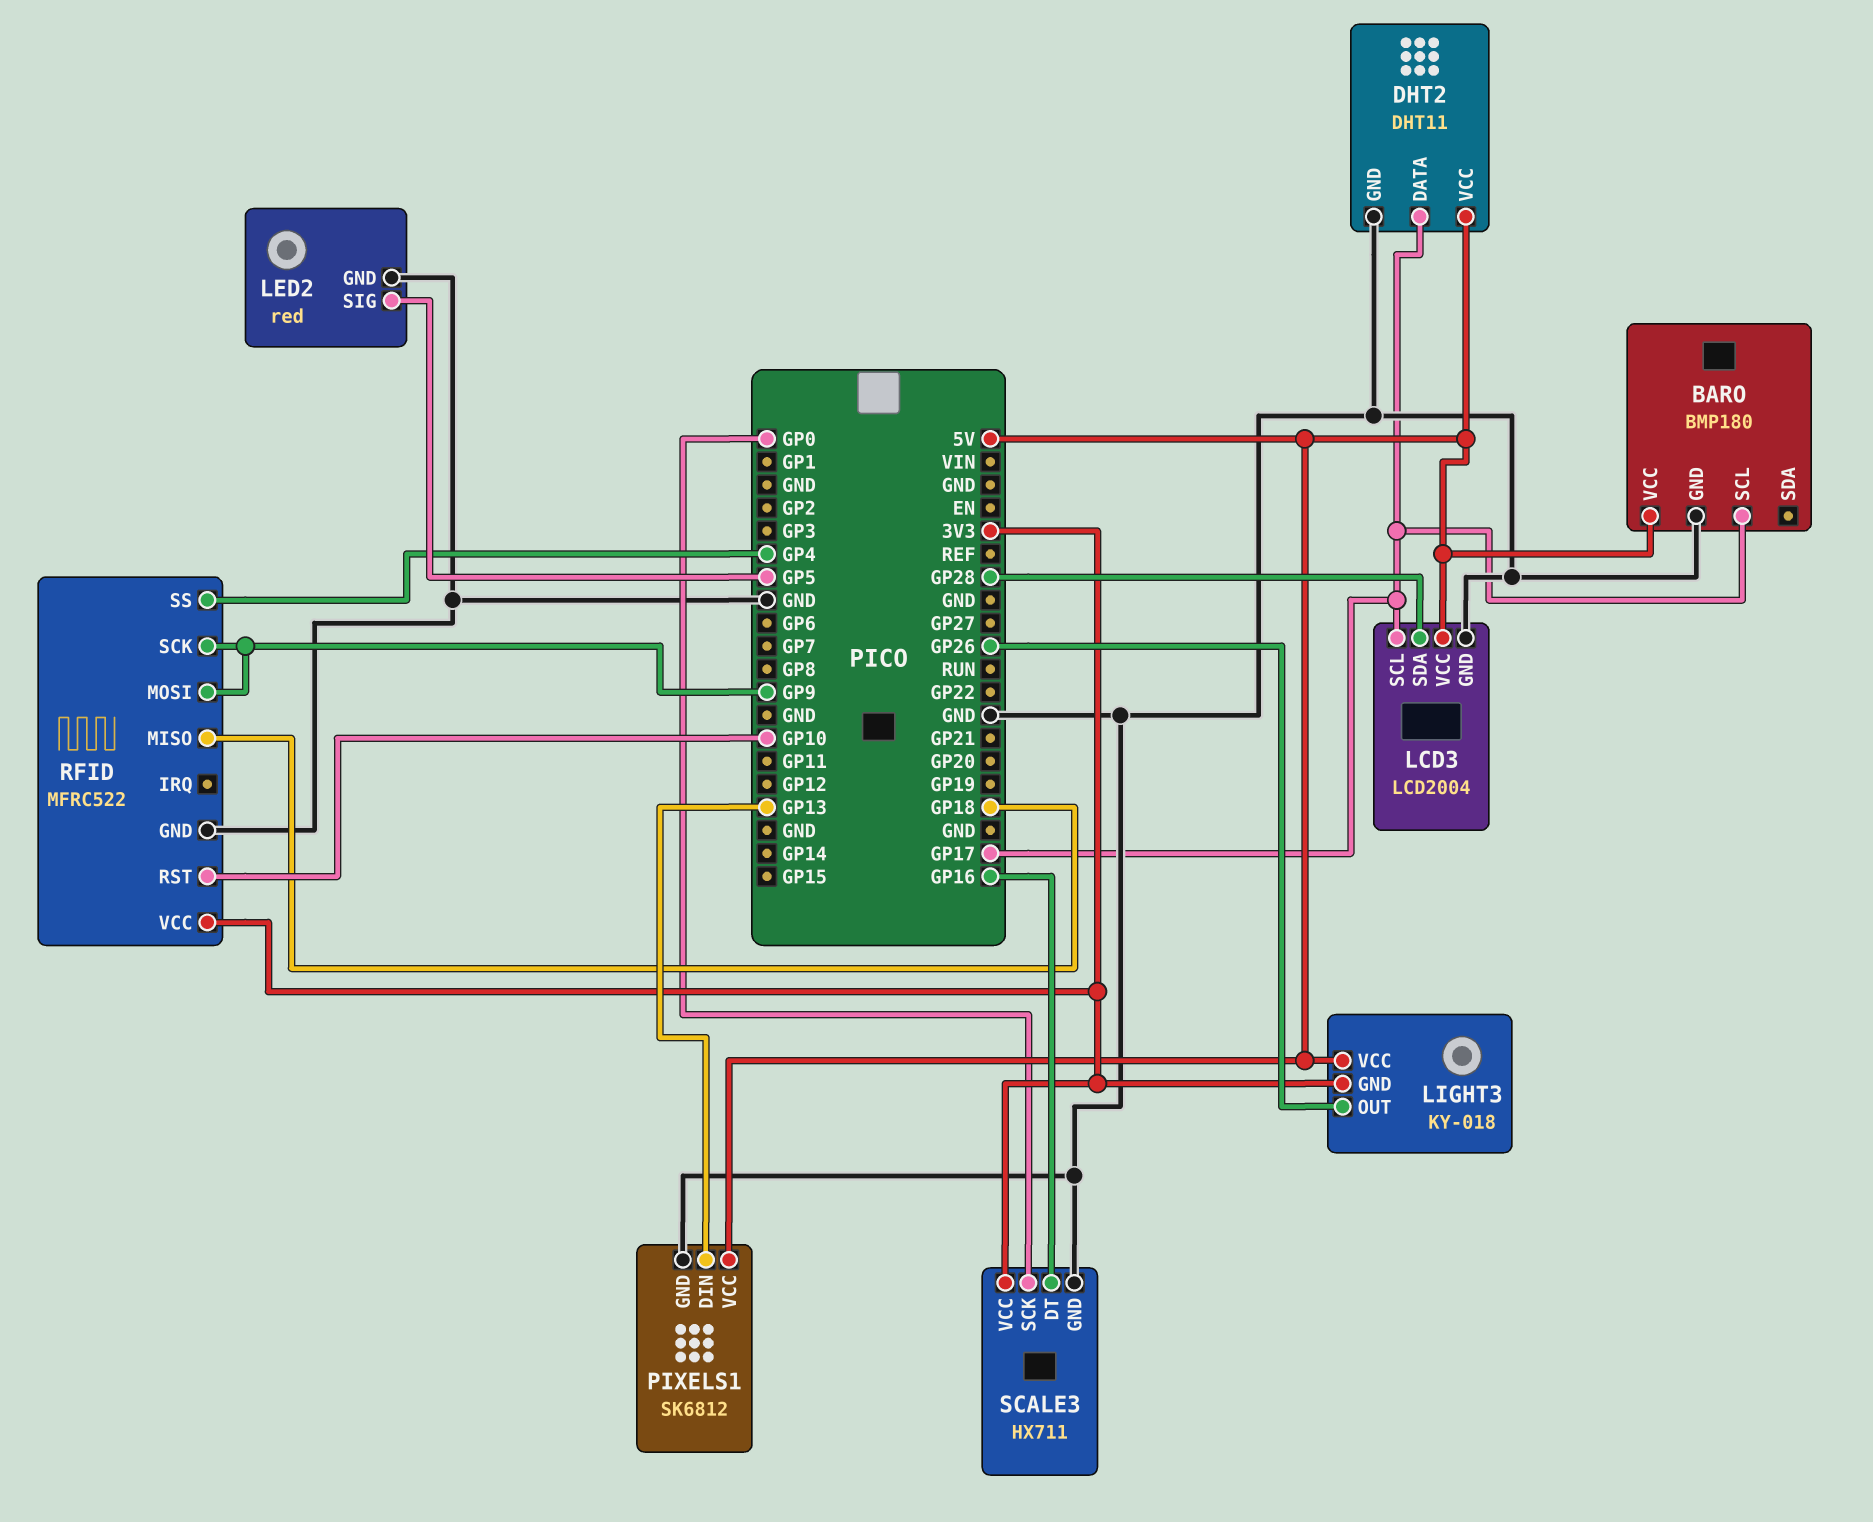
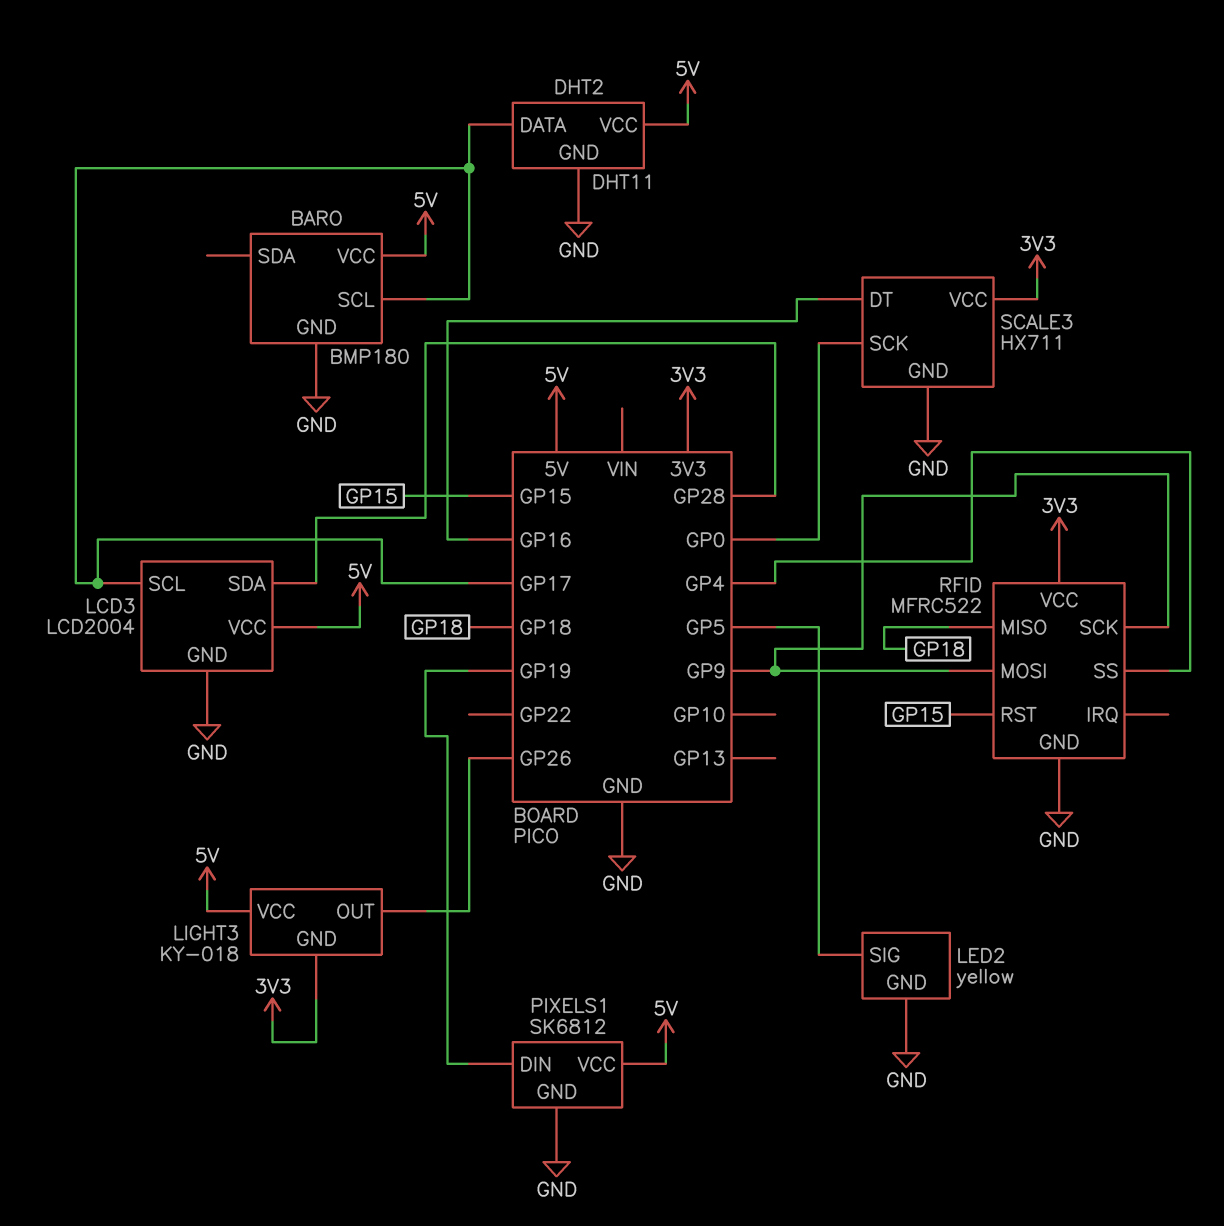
LED2: red -> yellow
PIXELS1 pin DIN: GP13 -> GP19
RFID pin RST: GP10 -> GP15

